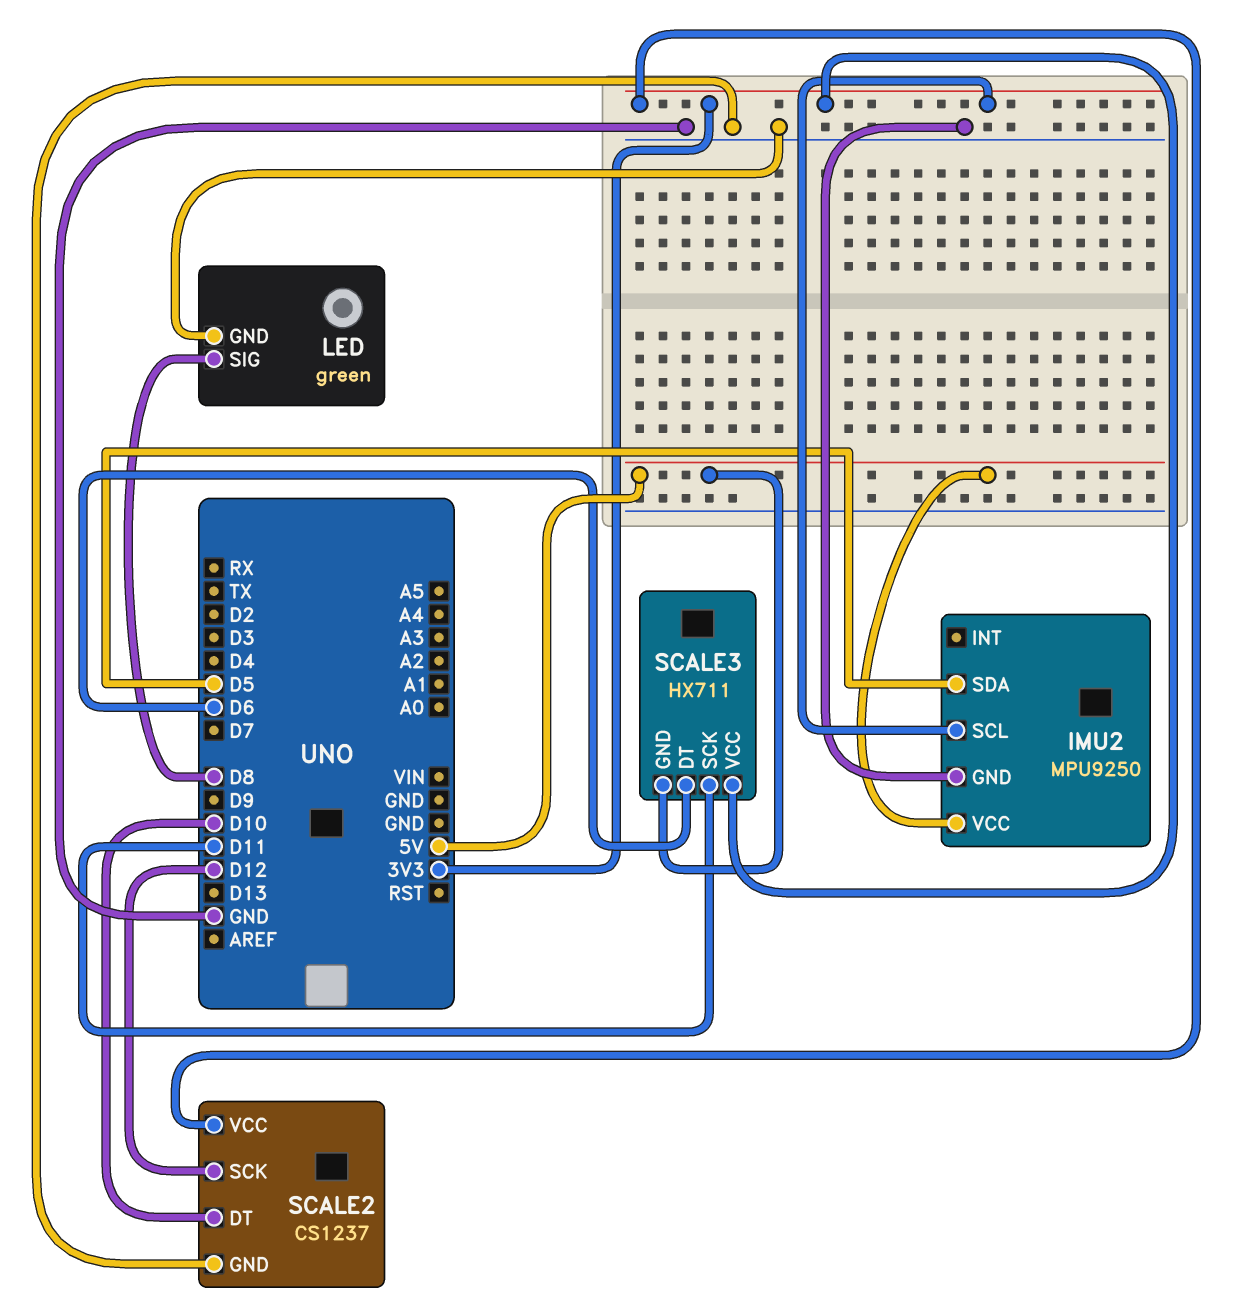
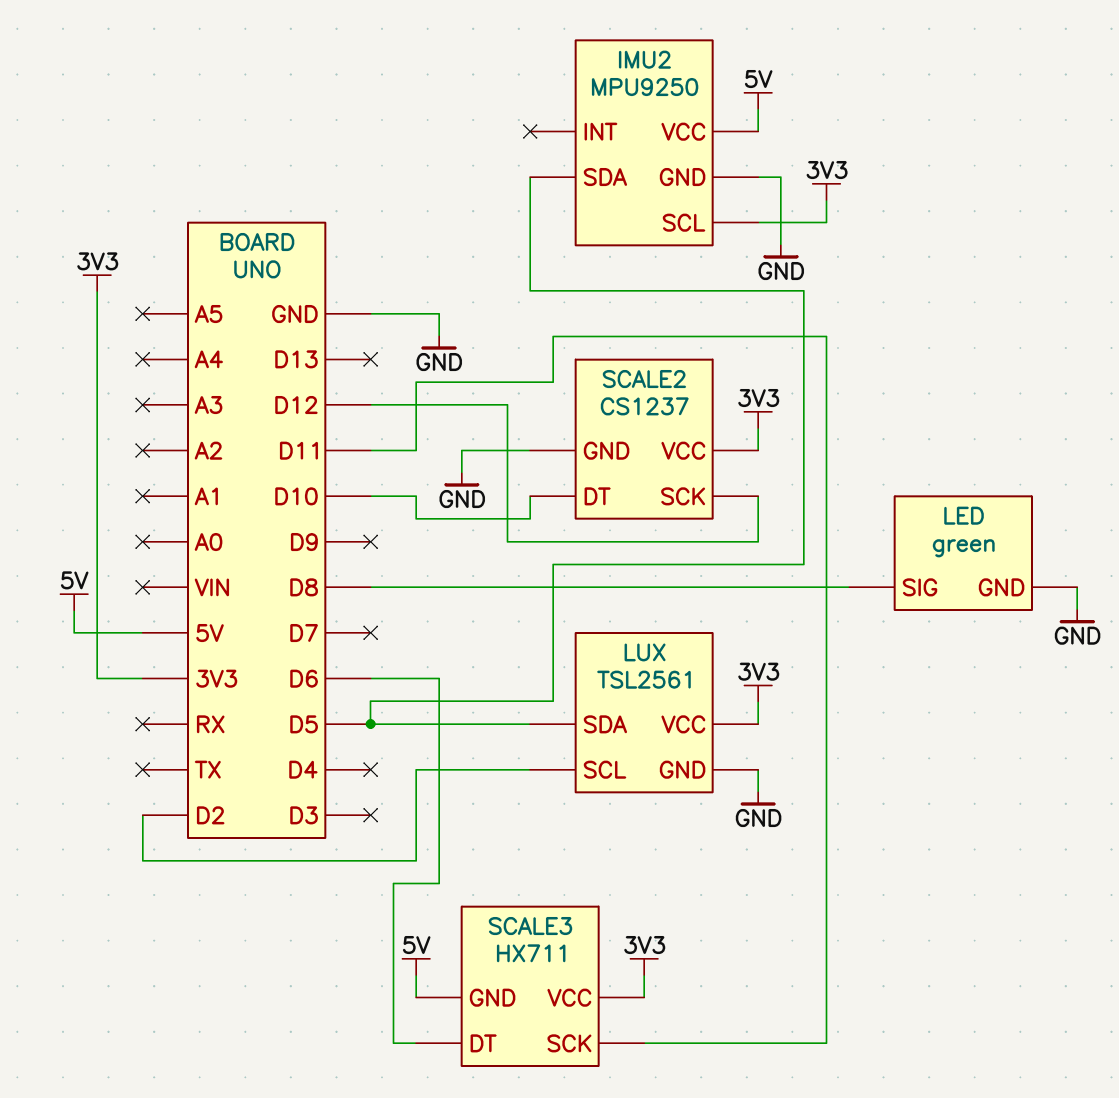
LUX: none -> TSL2561
LUX pin GND: none -> GND
LUX pin SCL: none -> D2
LUX pin SDA: none -> D5
LUX pin VCC: none -> 3V3

